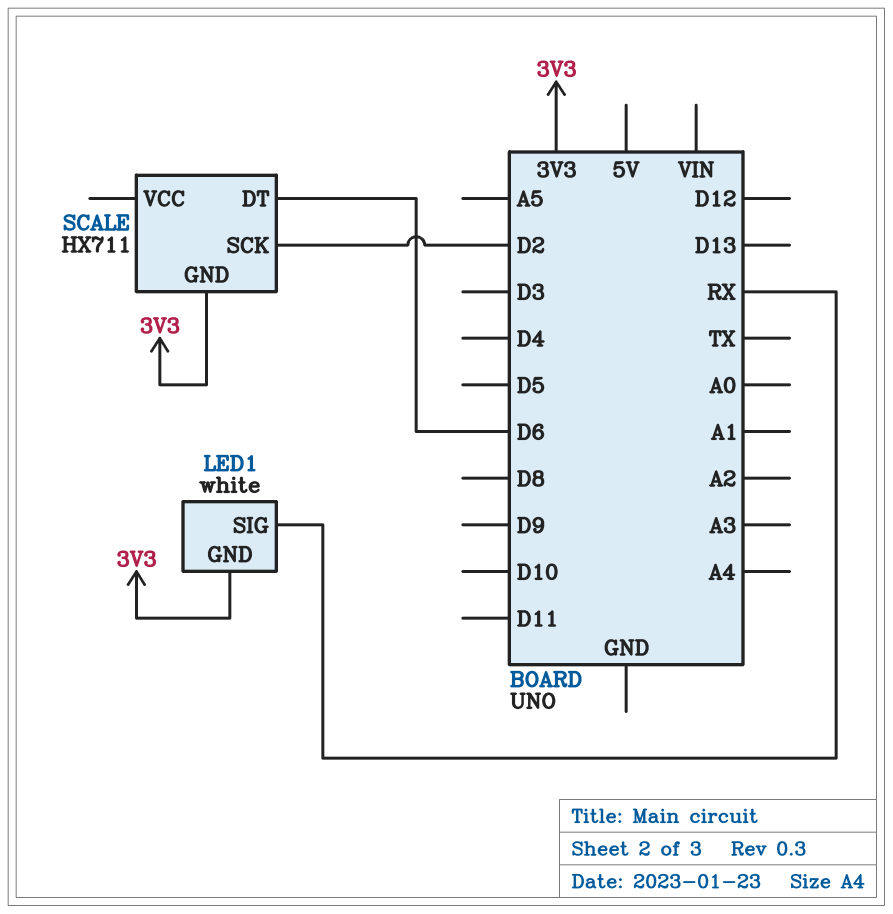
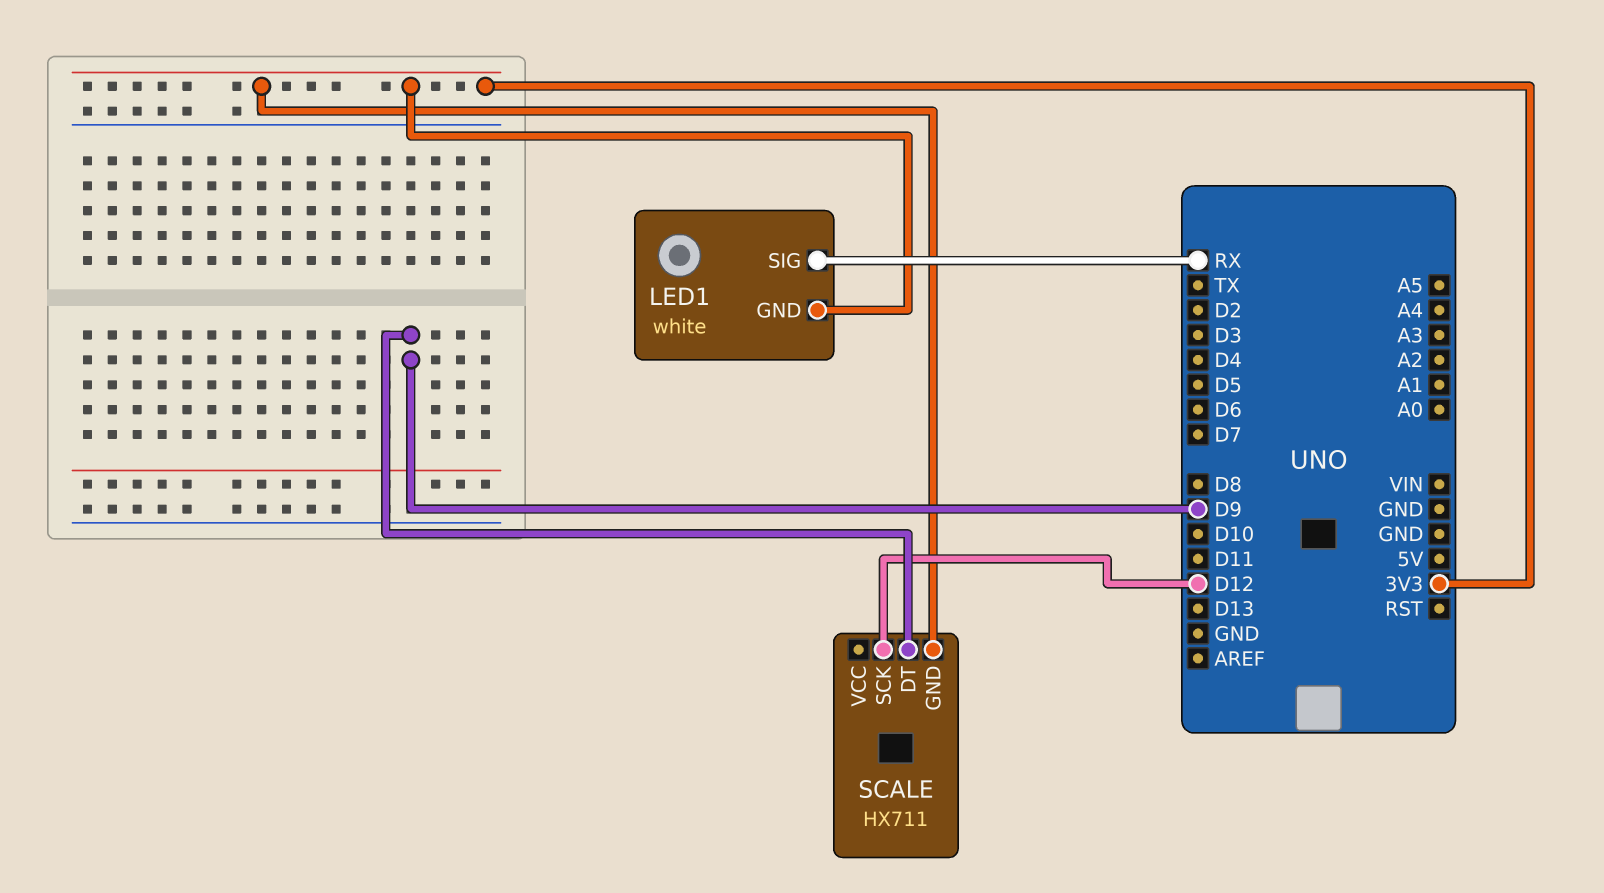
SCALE pin DT: D6 -> D9
SCALE pin SCK: D2 -> D12

